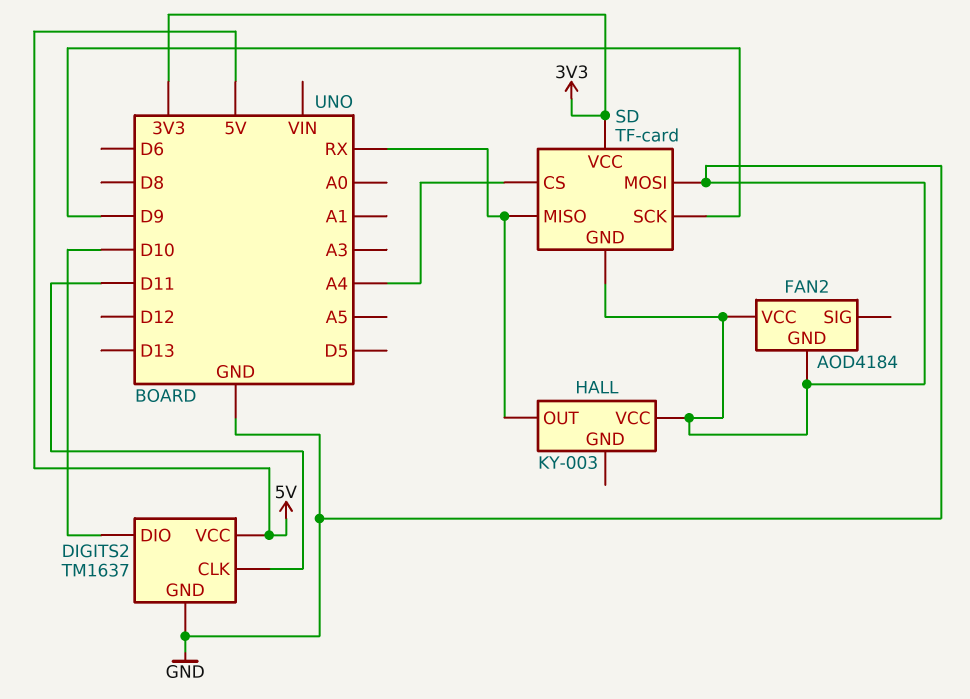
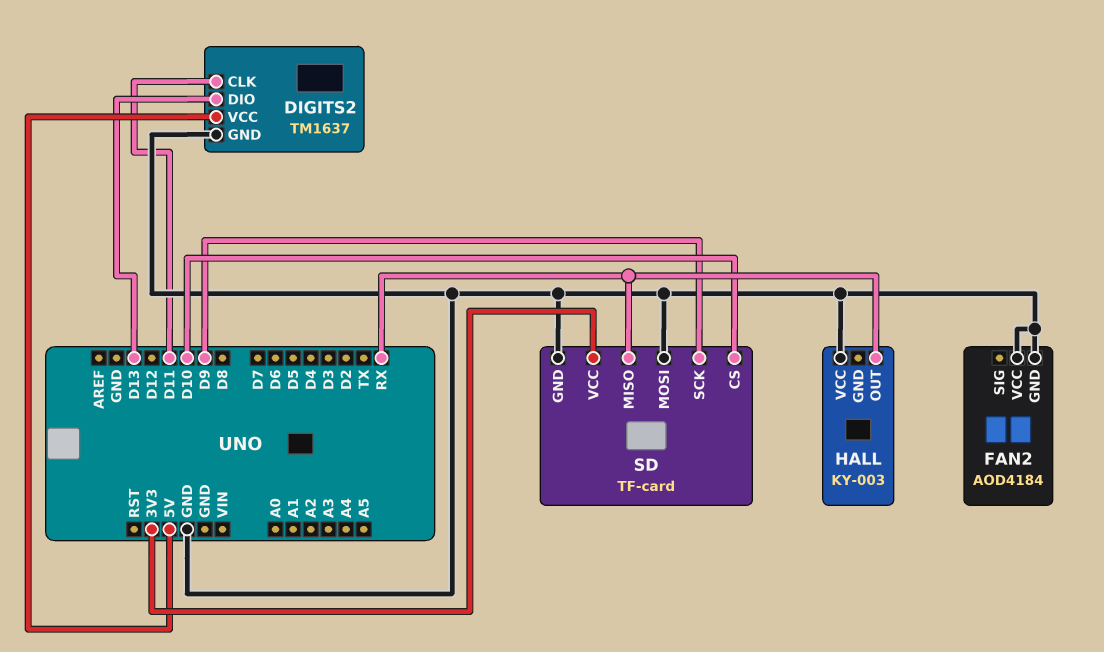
DIGITS2 pin DIO: D10 -> D13
SD pin CS: A4 -> D10

